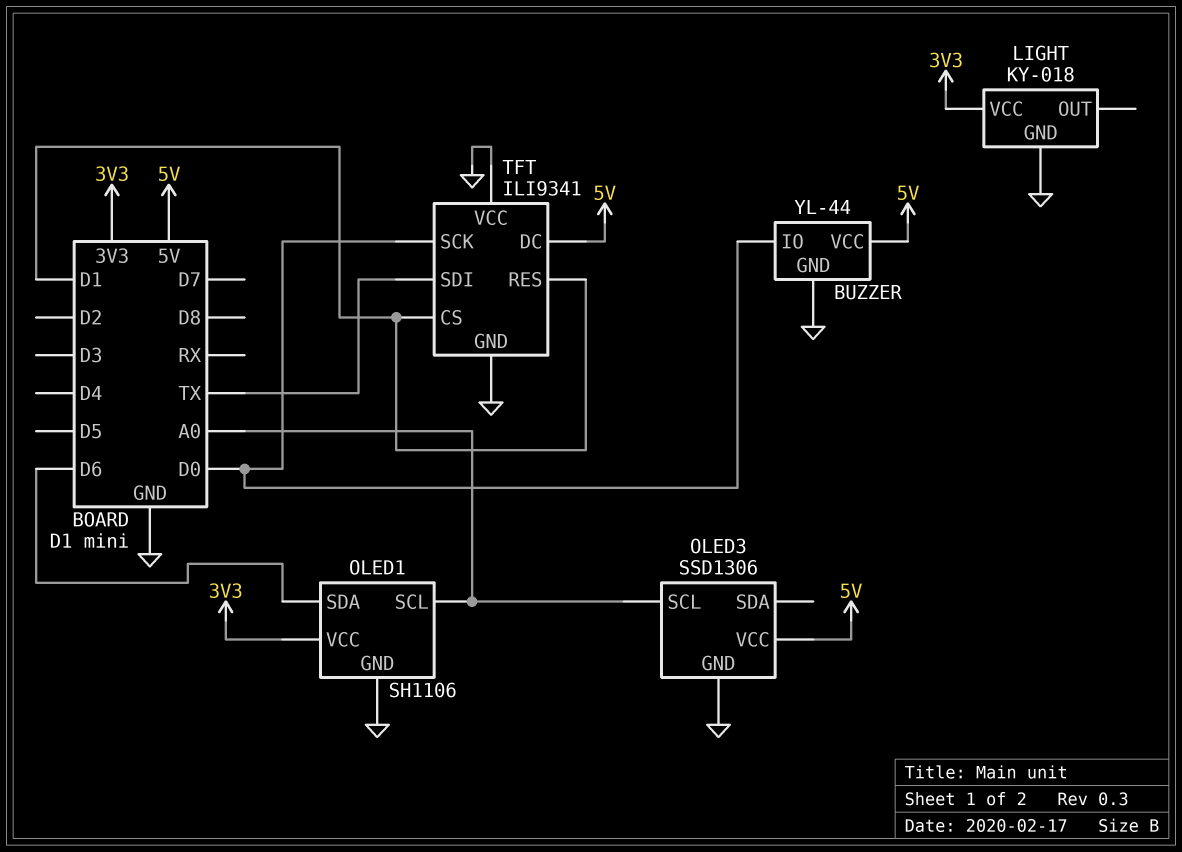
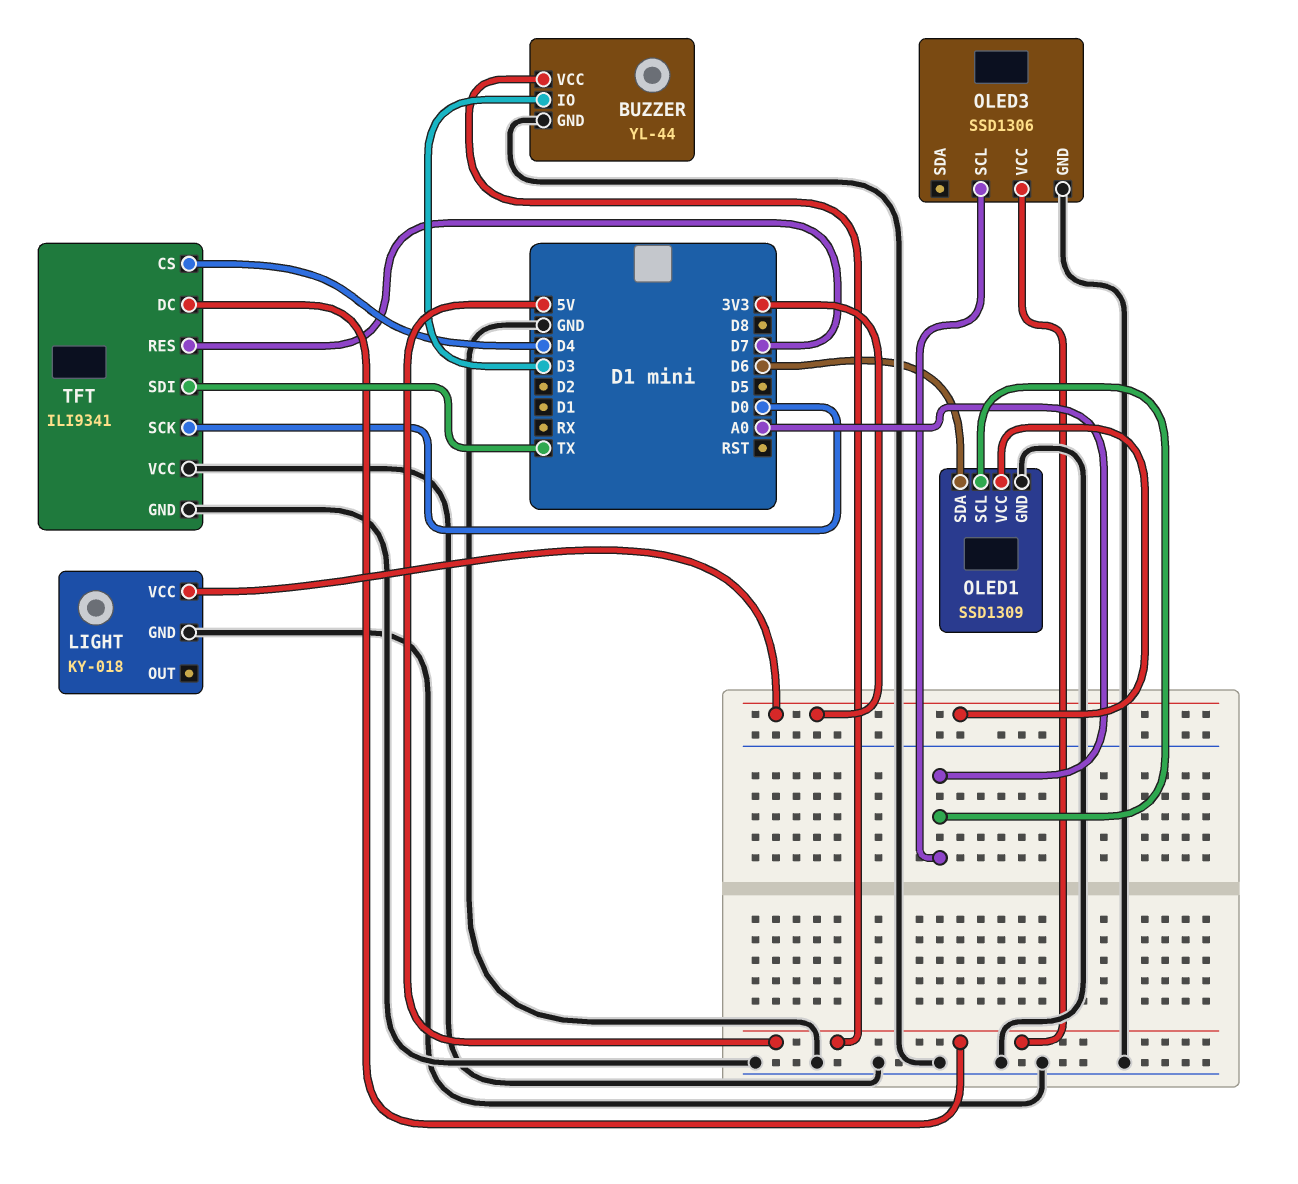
BUZZER pin IO: D0 -> D3
OLED1: SH1106 -> SSD1309
TFT pin CS: D1 -> D4
TFT pin RES: D1 -> D7

